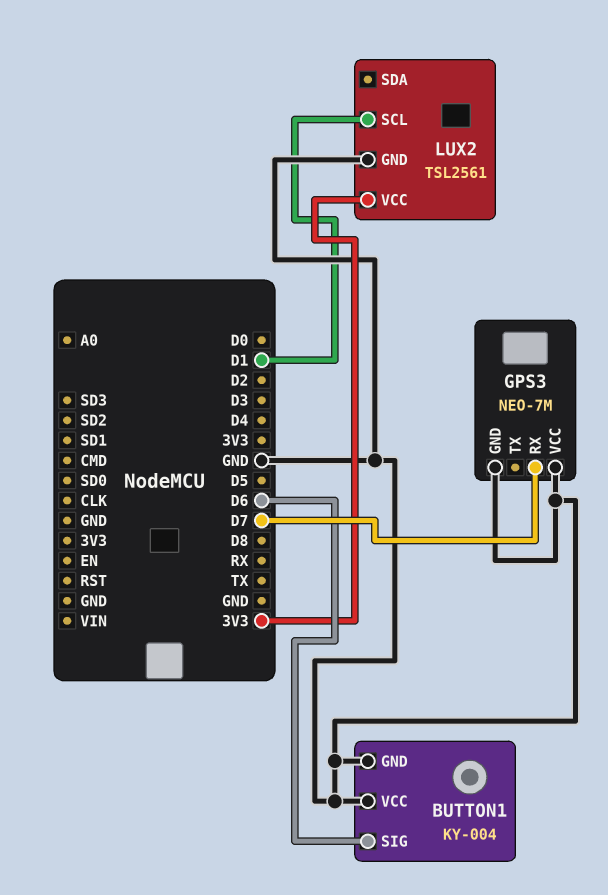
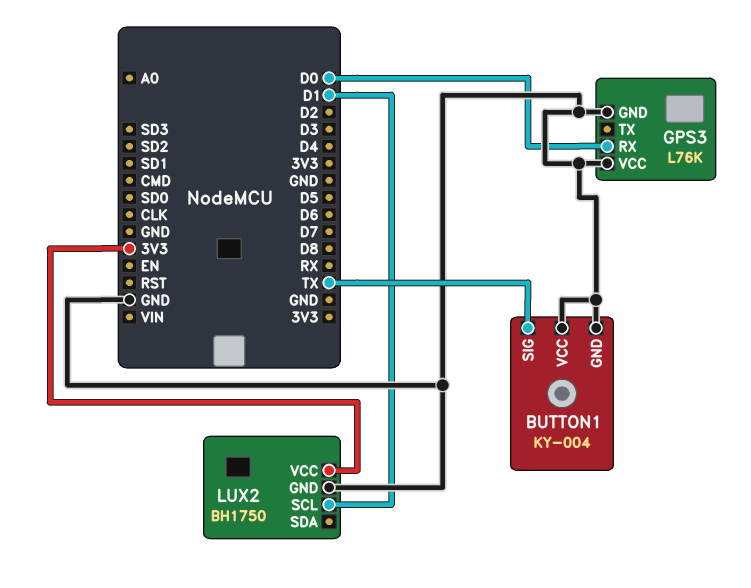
BUTTON1 pin SIG: D6 -> TX
GPS3: NEO-7M -> L76K
GPS3 pin RX: D7 -> D0
LUX2: TSL2561 -> BH1750

